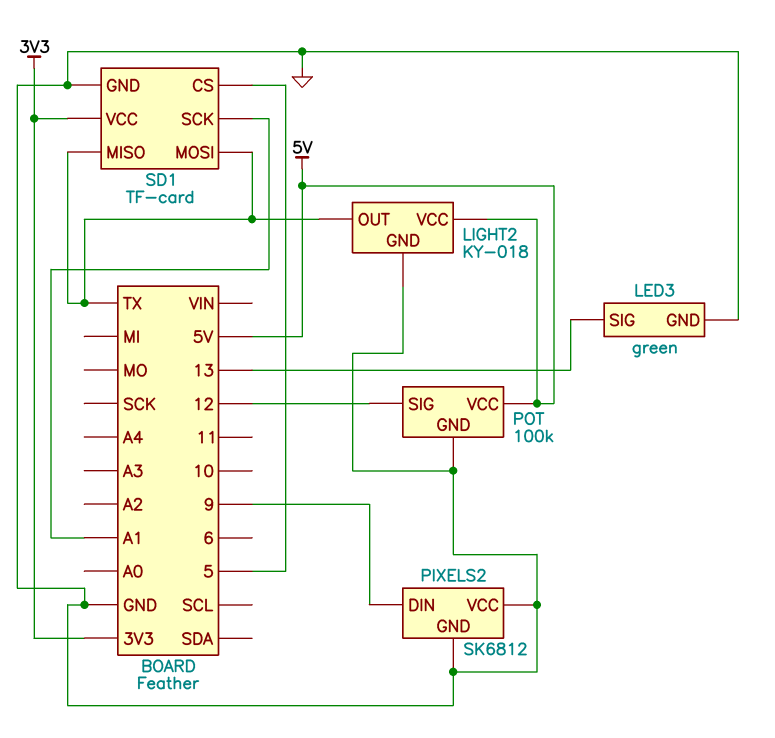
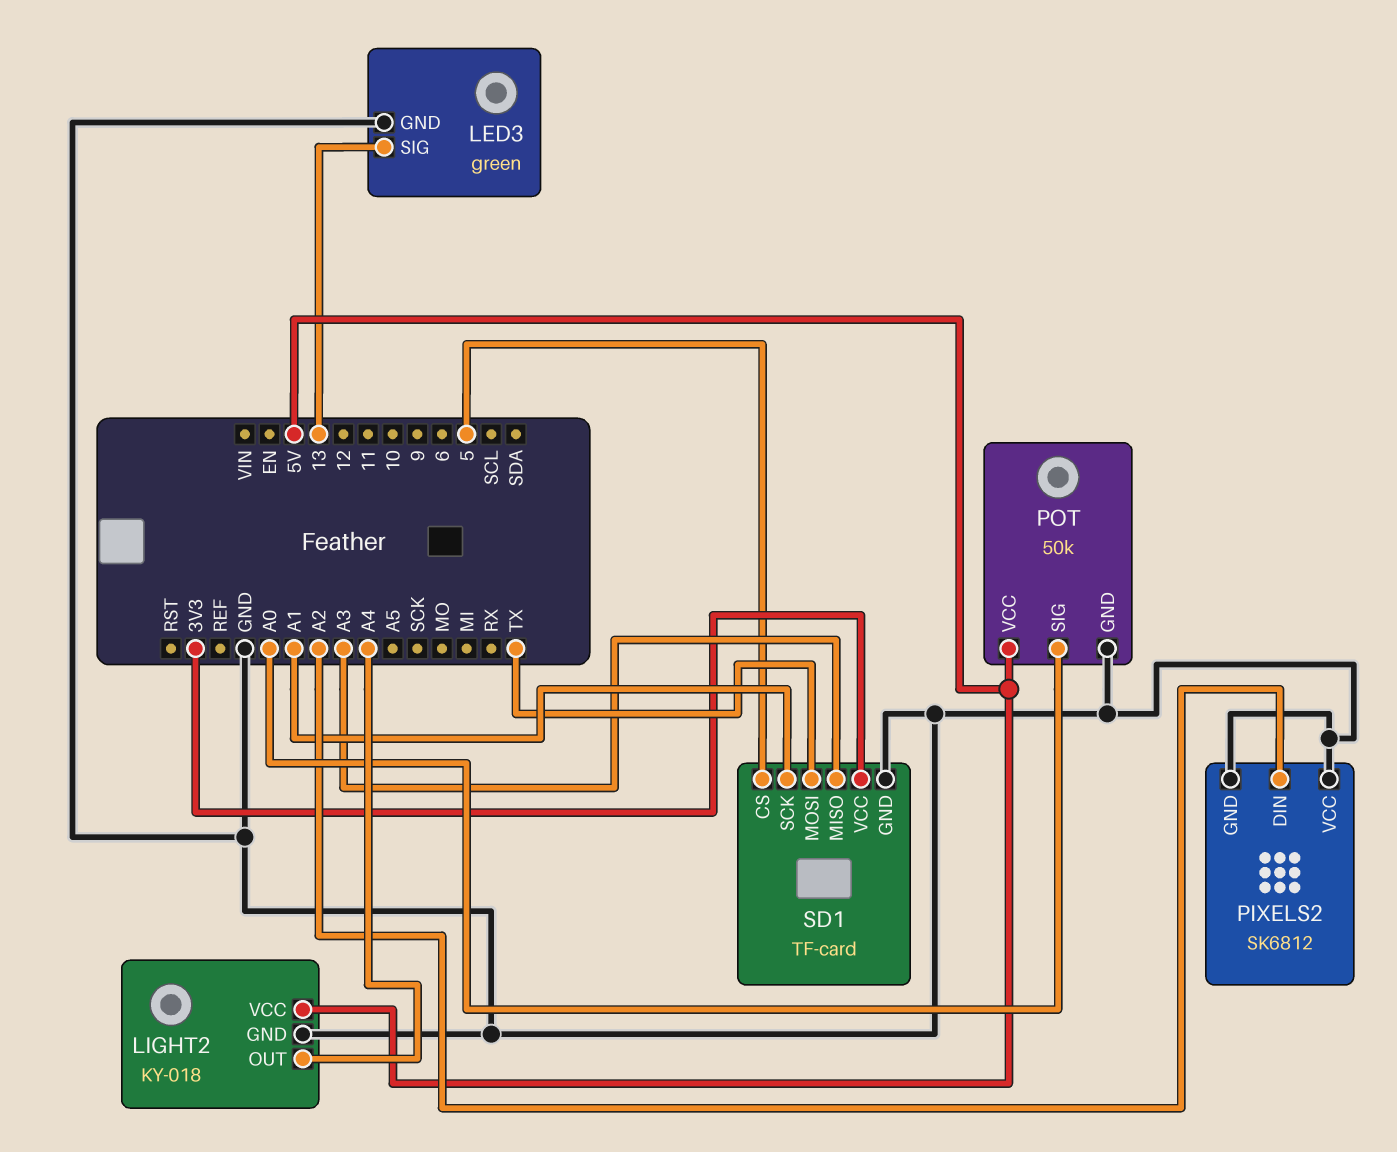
LIGHT2 pin OUT: TX -> A4
PIXELS2 pin DIN: 9 -> A2
POT: 100k -> 50k
POT pin SIG: 12 -> A0
SD1 pin MISO: TX -> A3

